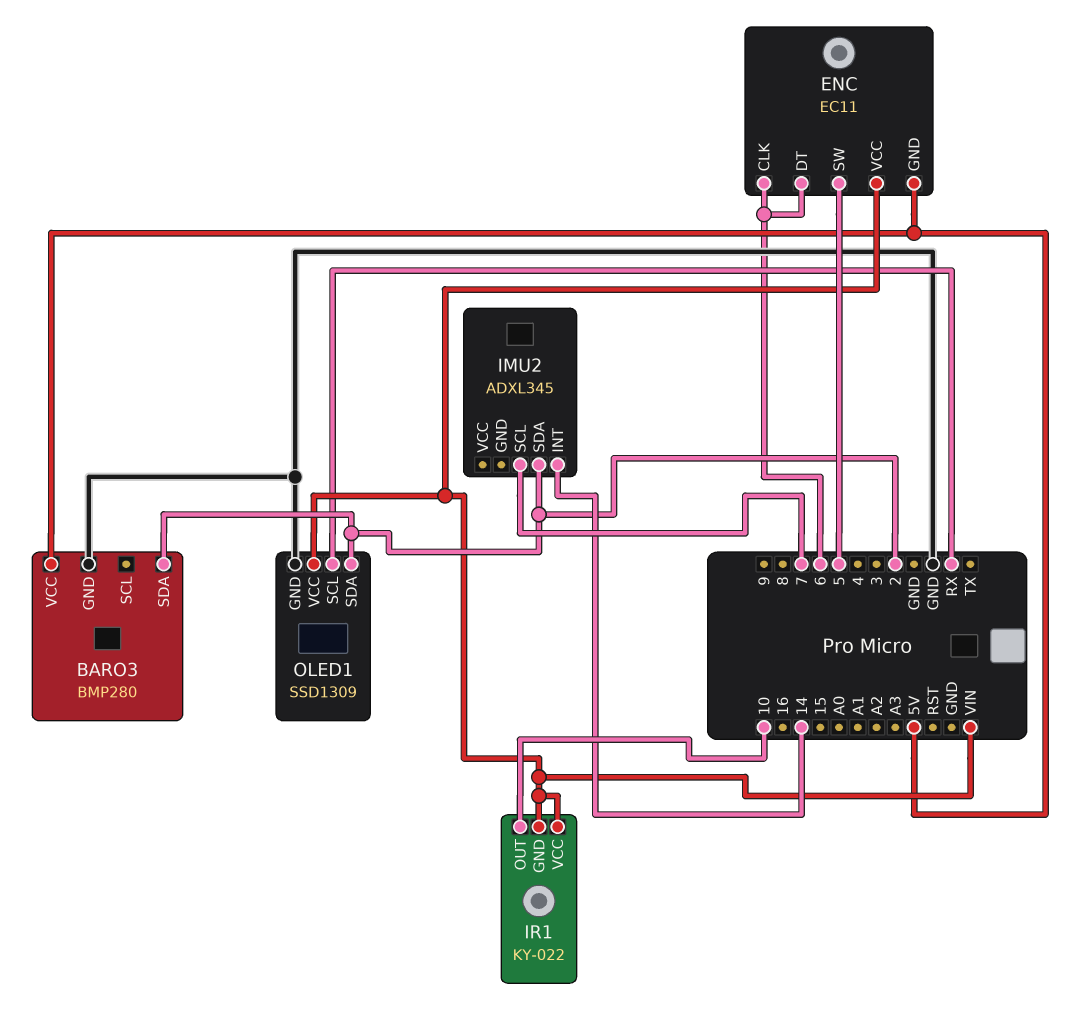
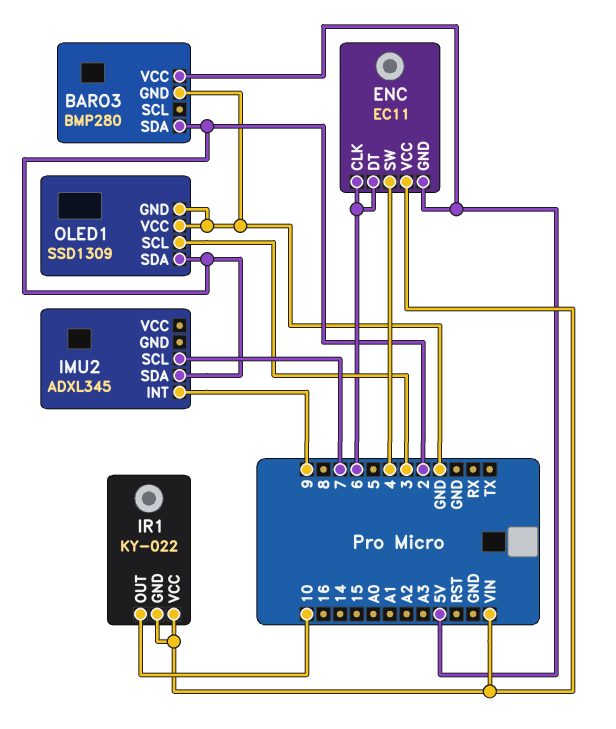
ENC pin SW: 5 -> 4
IMU2 pin INT: 14 -> 9
OLED1 pin SCL: RX -> 3
OLED1 pin VCC: VIN -> GND

